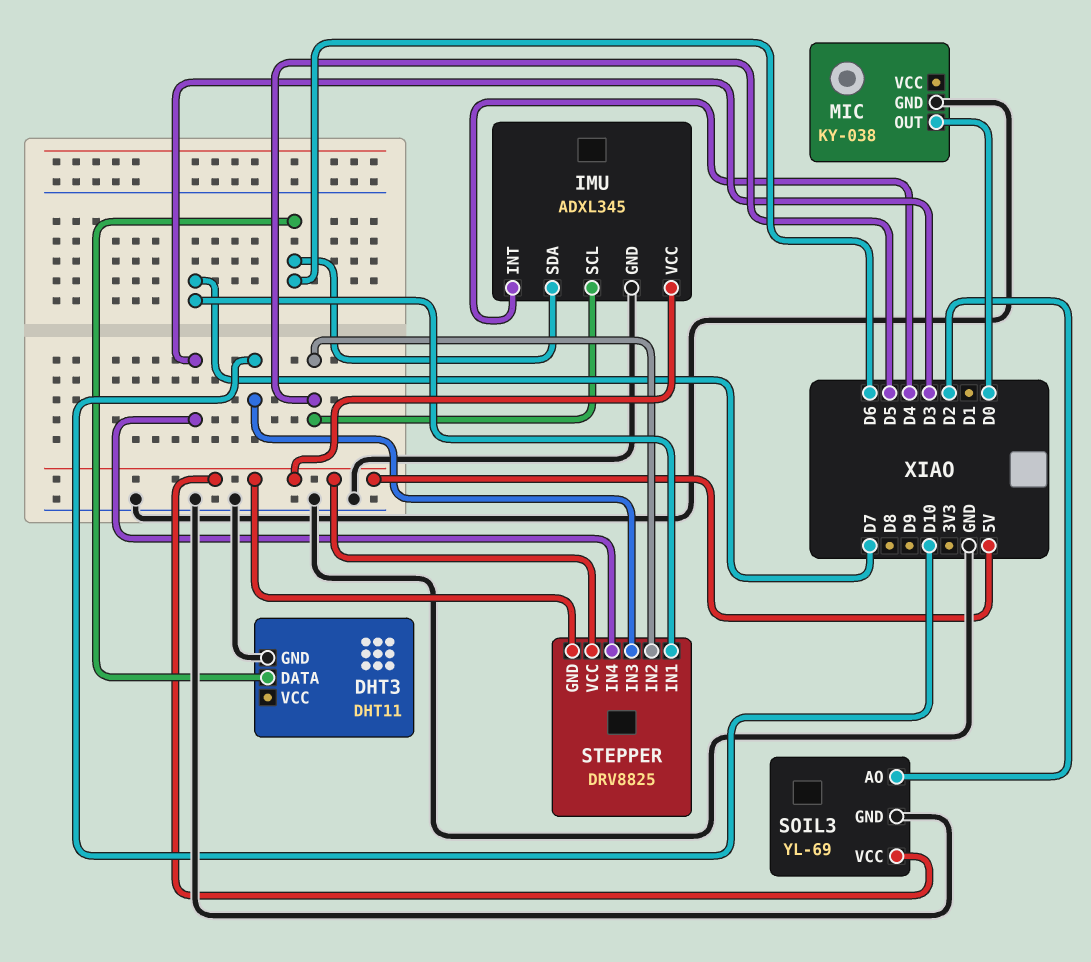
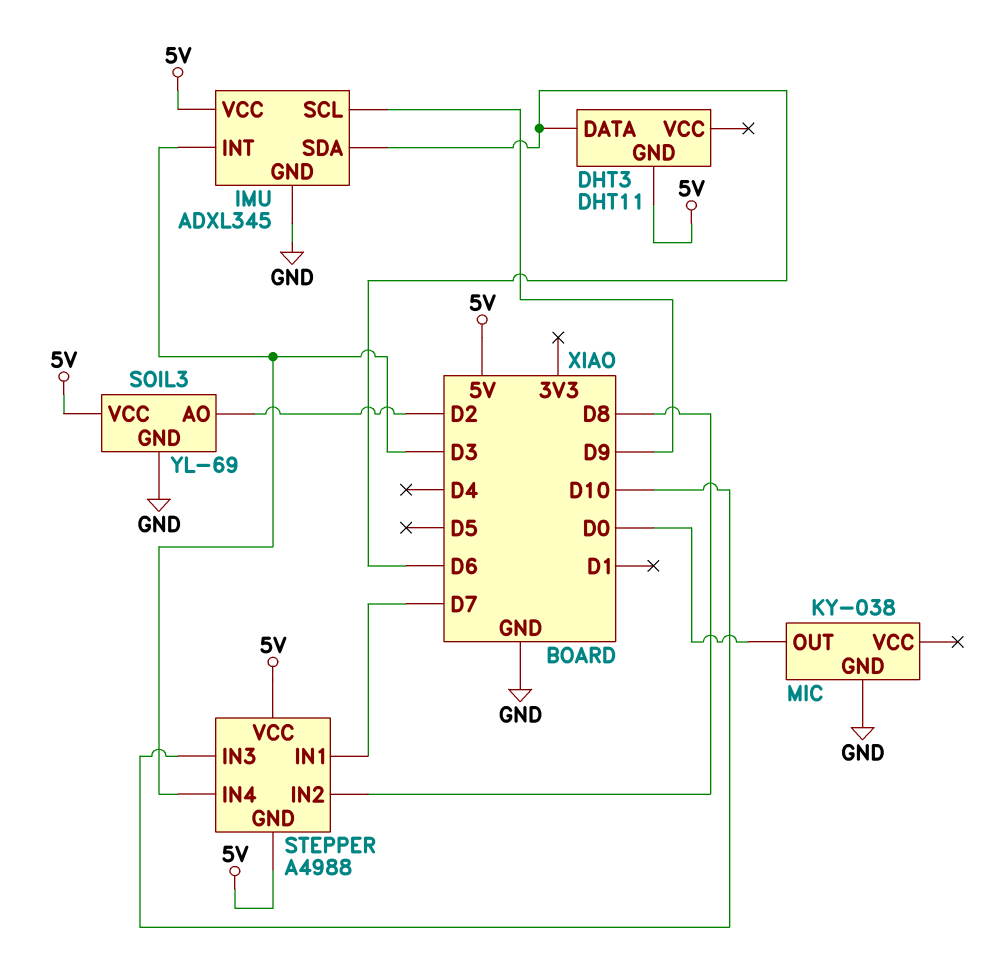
DHT3 pin GND: GND -> 5V
IMU pin INT: D4 -> D3
IMU pin SCL: D5 -> D9
STEPPER: DRV8825 -> A4988
STEPPER pin IN2: D5 -> D8

